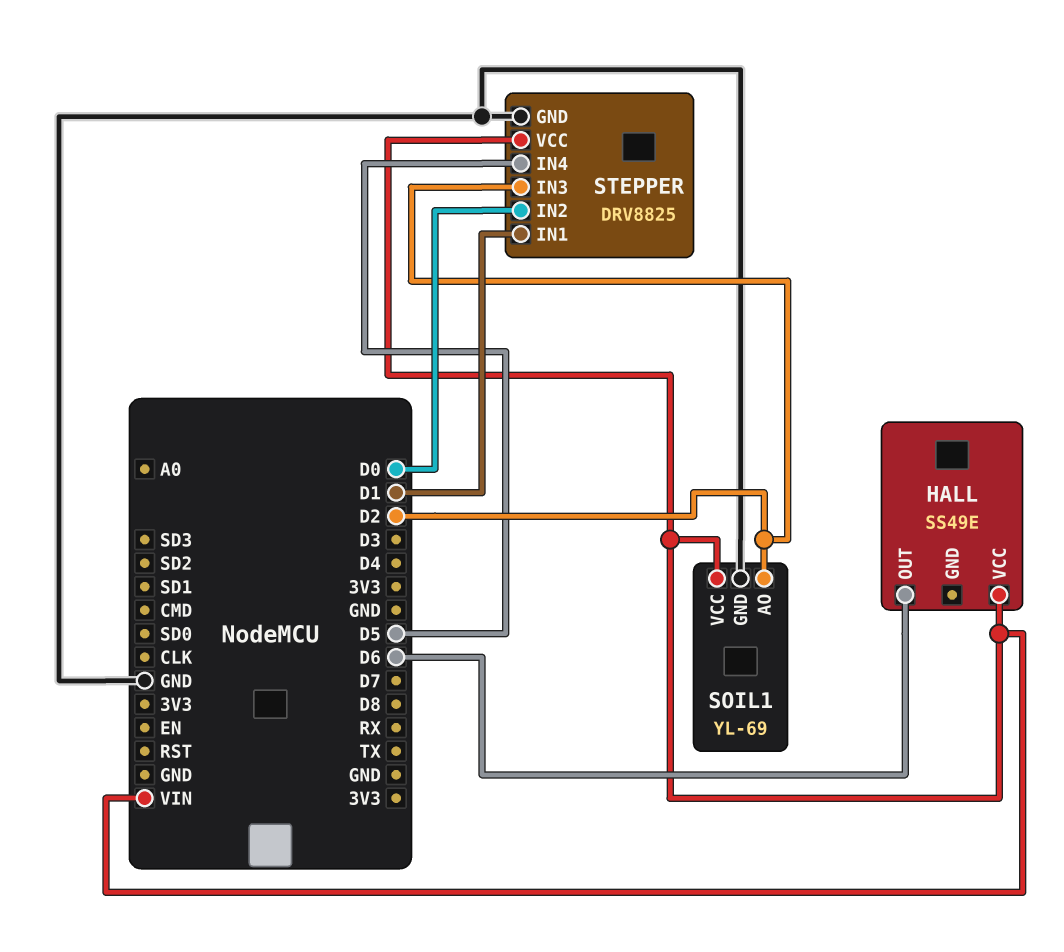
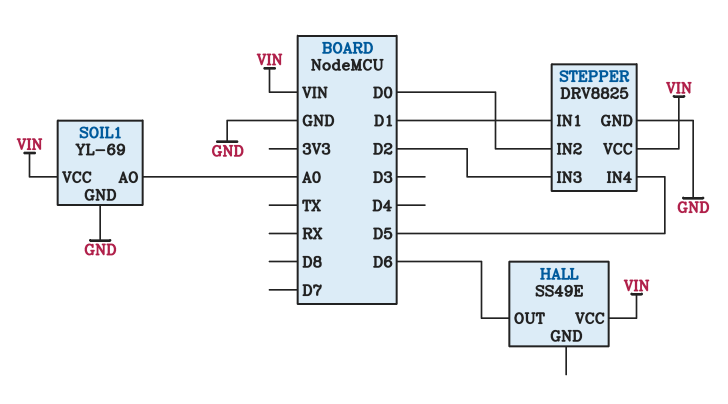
SOIL1 pin AO: D2 -> A0

